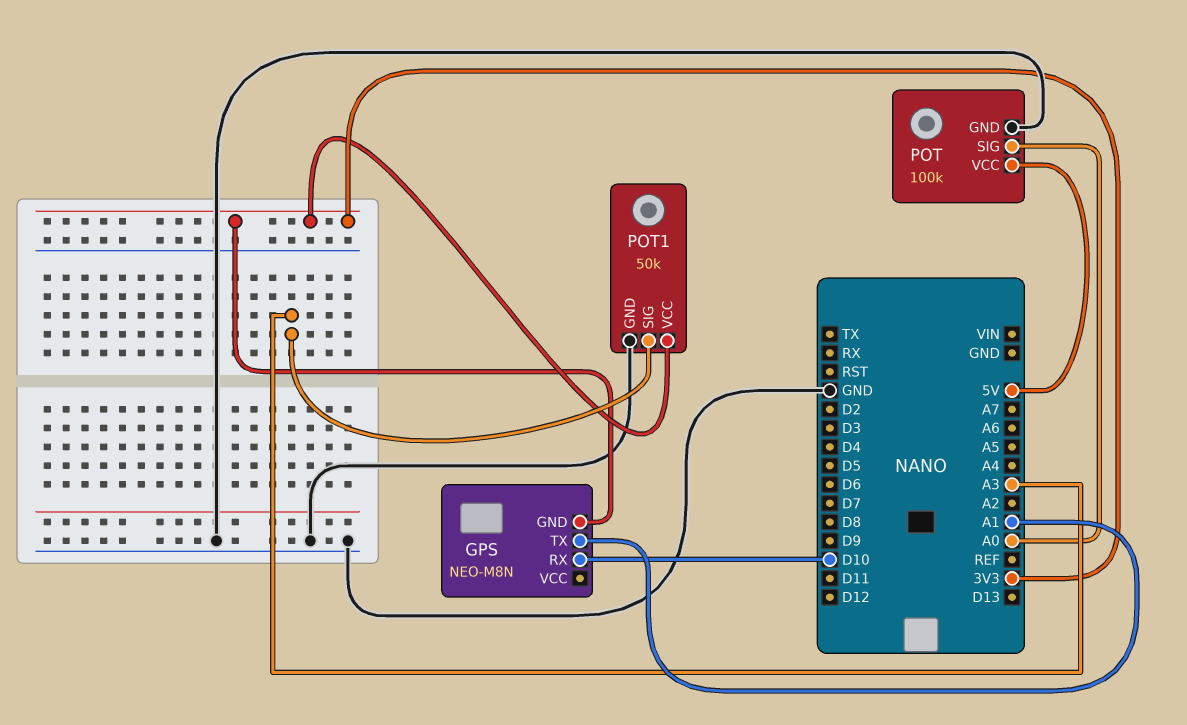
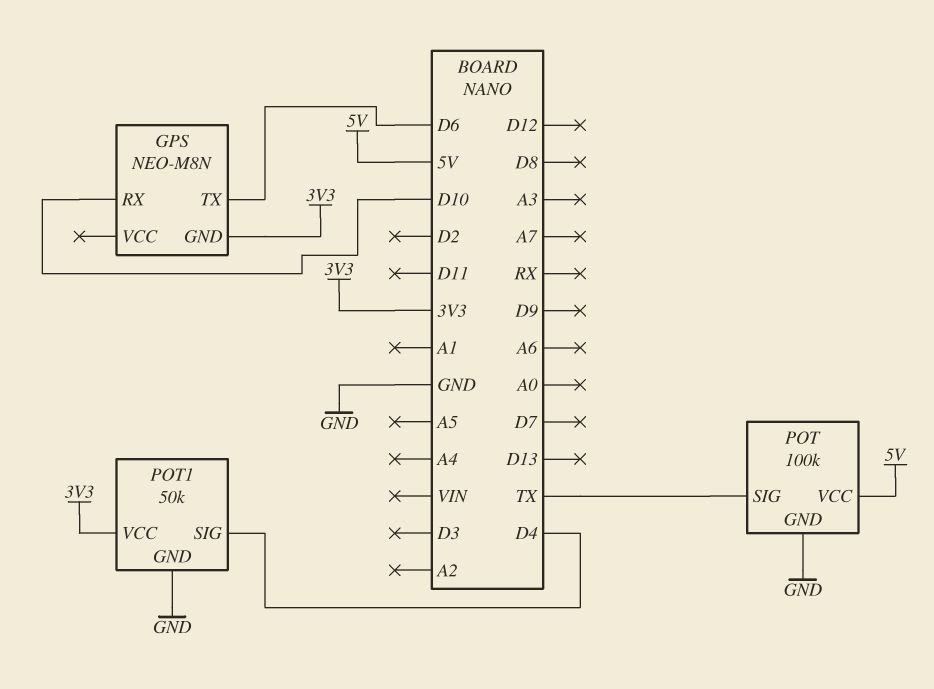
GPS pin TX: A1 -> D6
POT pin SIG: A0 -> TX
POT1 pin SIG: A3 -> D4

